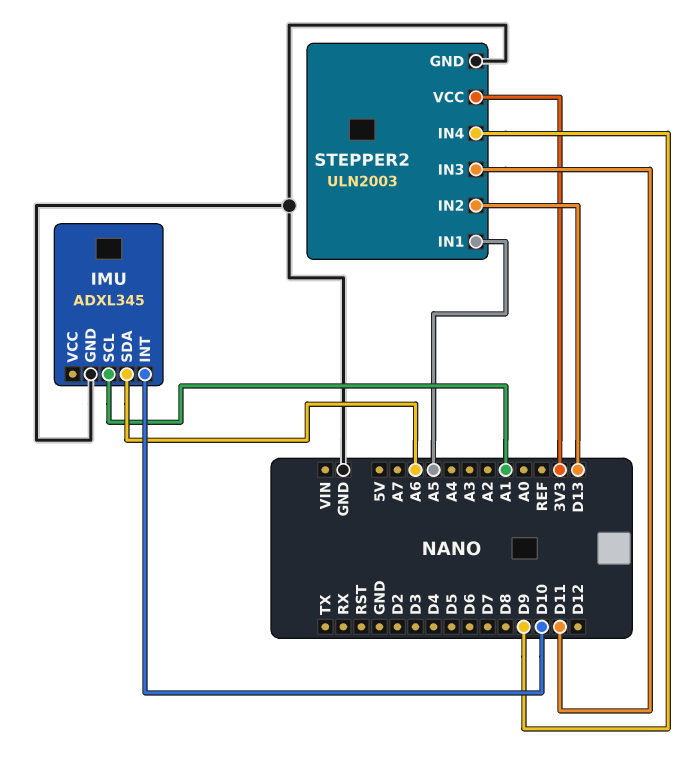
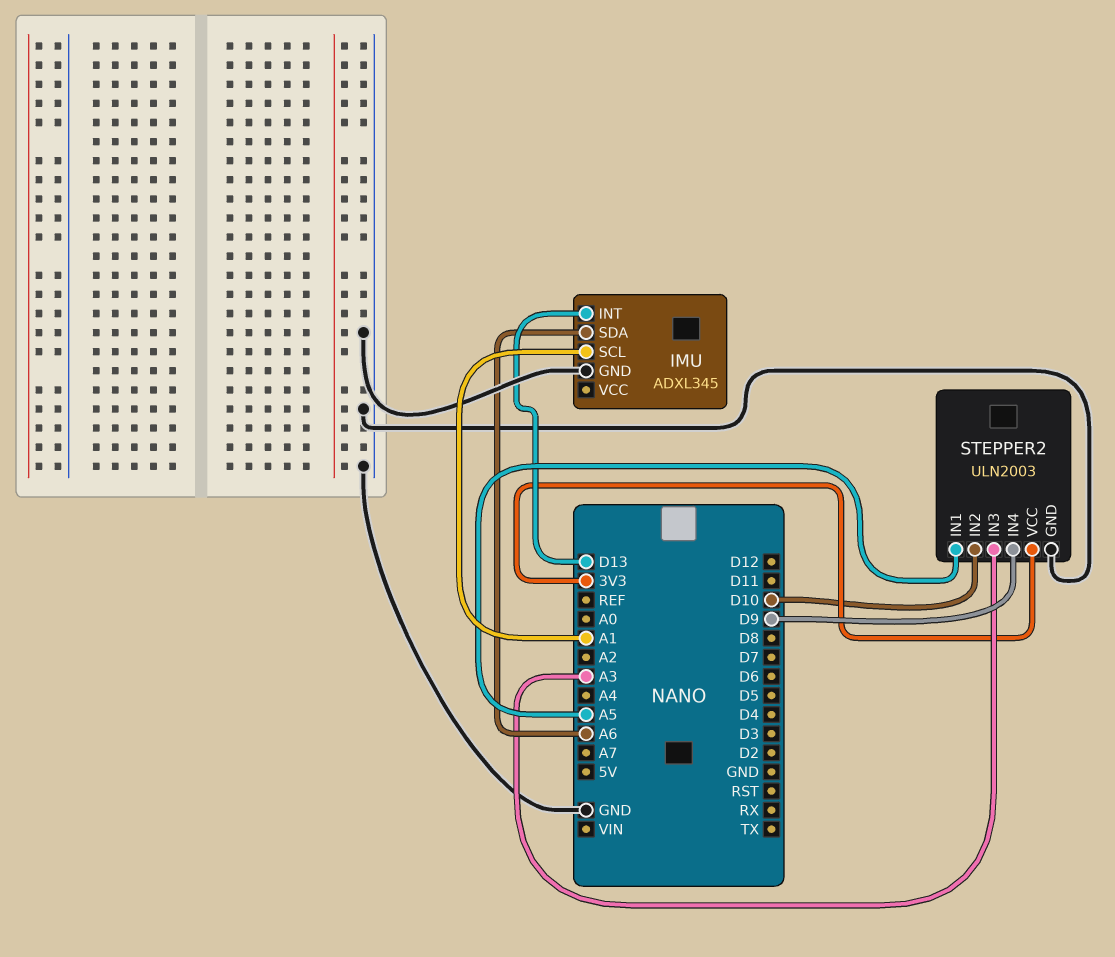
IMU pin INT: D10 -> D13
STEPPER2 pin IN2: D13 -> D10
STEPPER2 pin IN3: D11 -> A3

